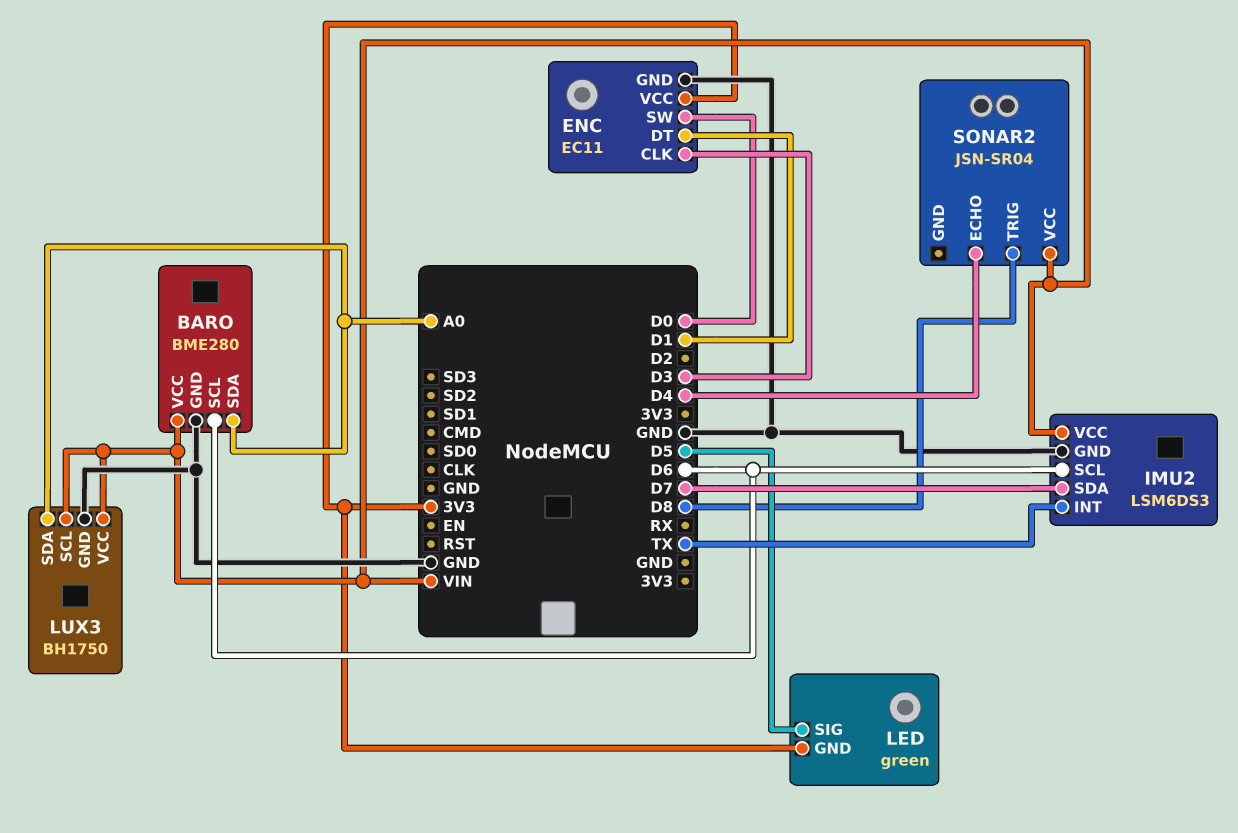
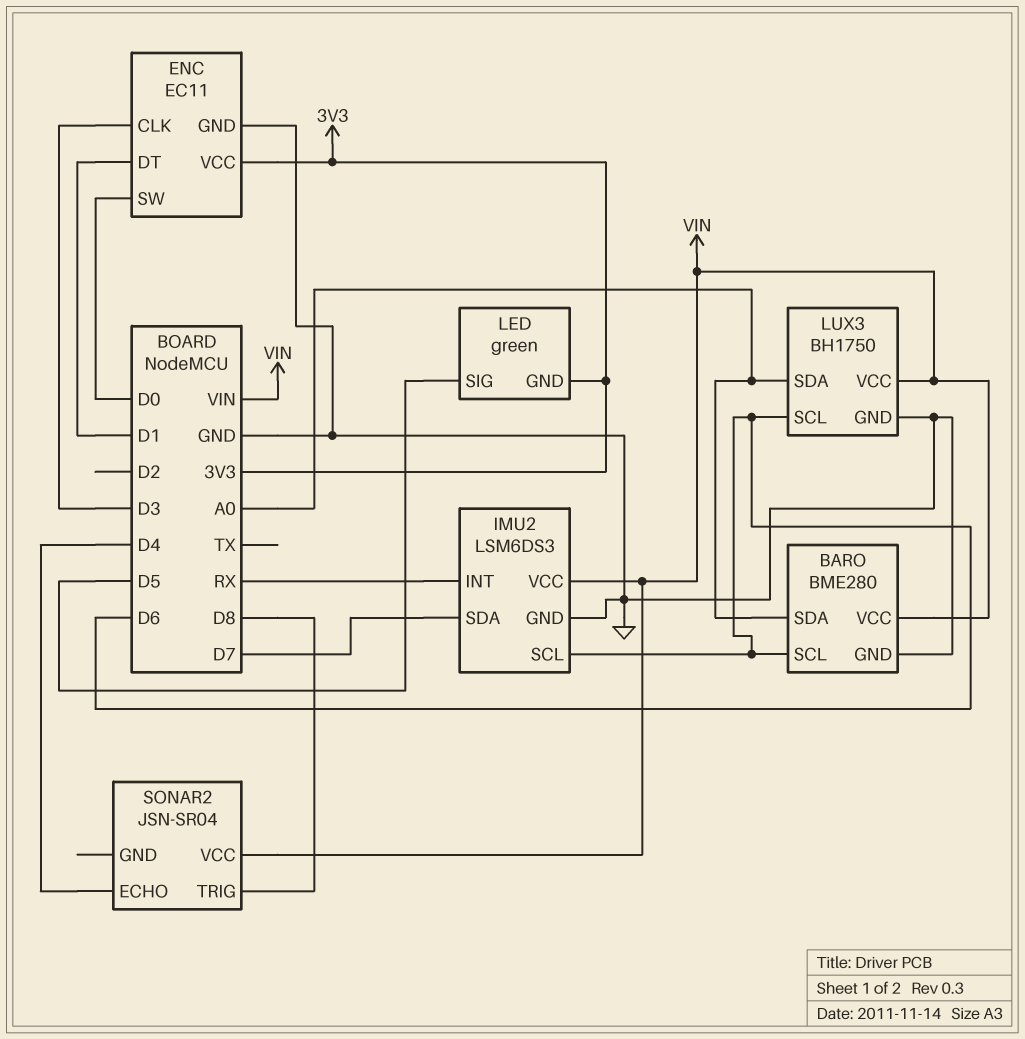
IMU2 pin INT: TX -> RX
LUX3 pin SCL: VIN -> D6

